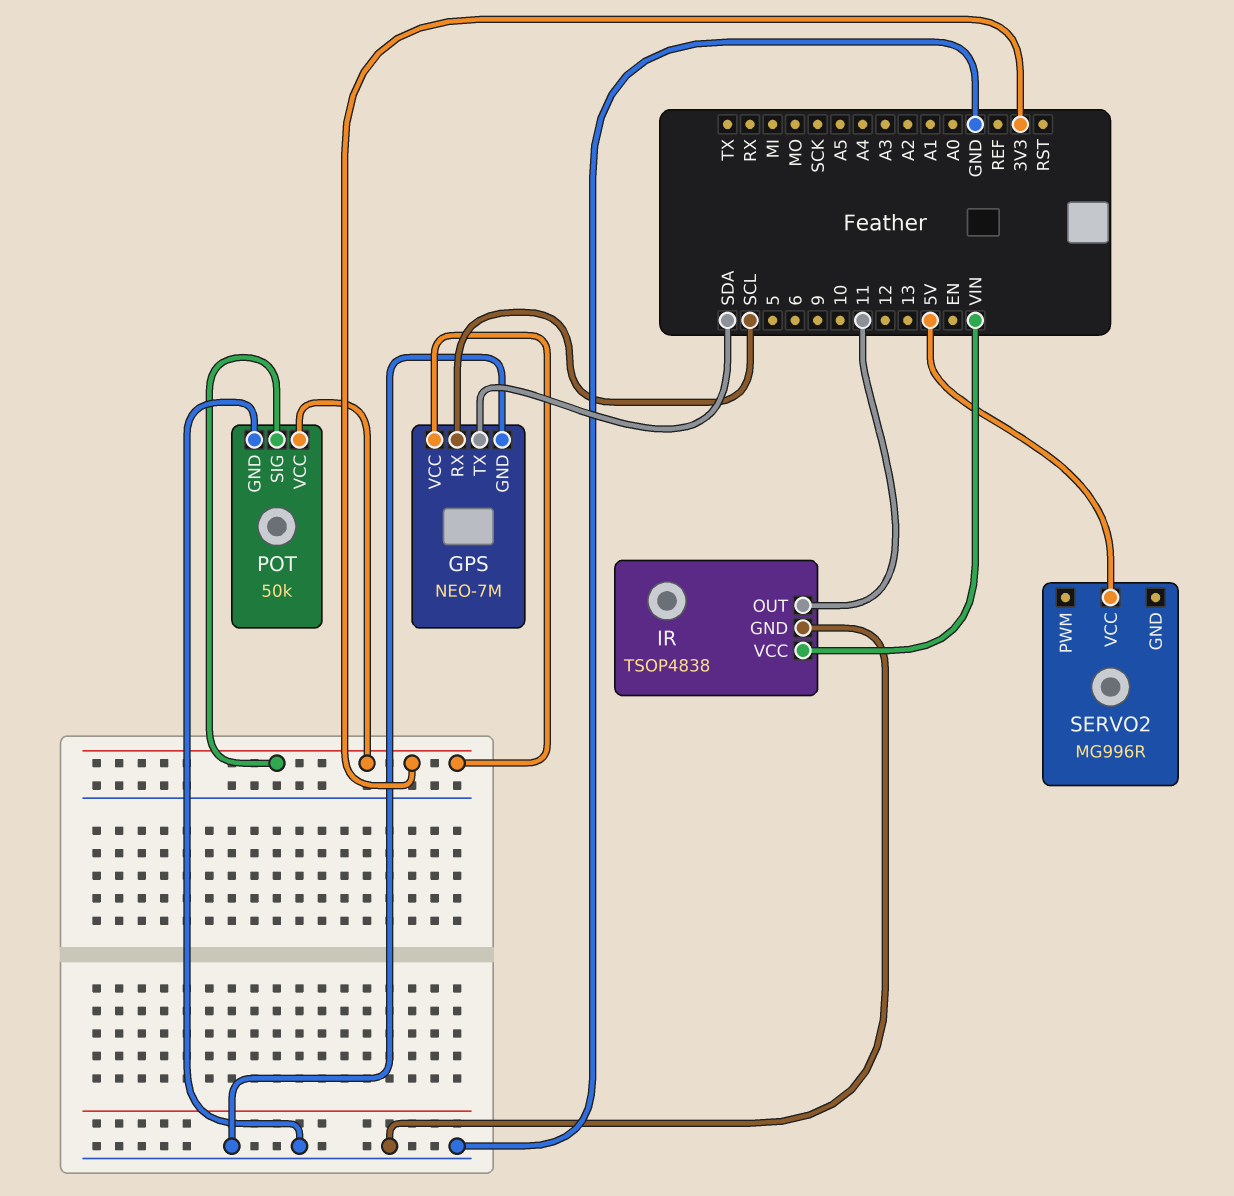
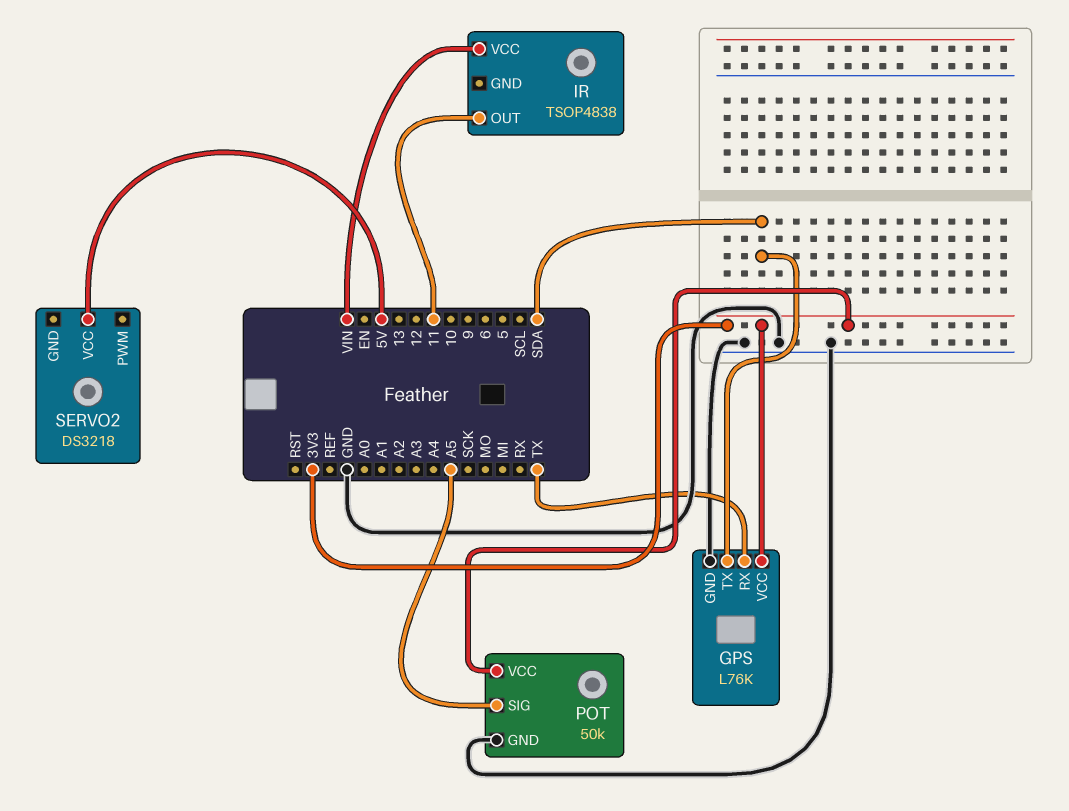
GPS: NEO-7M -> L76K
GPS pin RX: SCL -> TX
IR pin GND: GND -> none
POT pin SIG: 3V3 -> A5
SERVO2: MG996R -> DS3218

